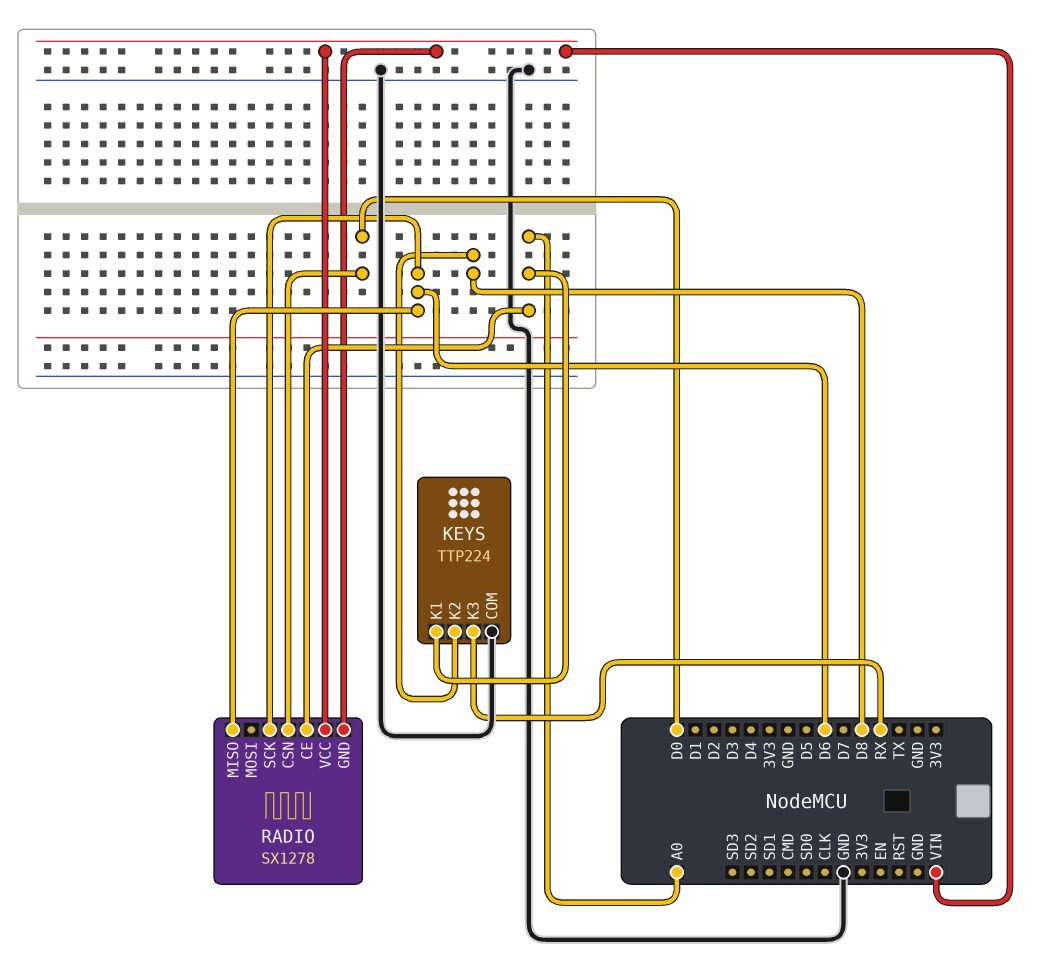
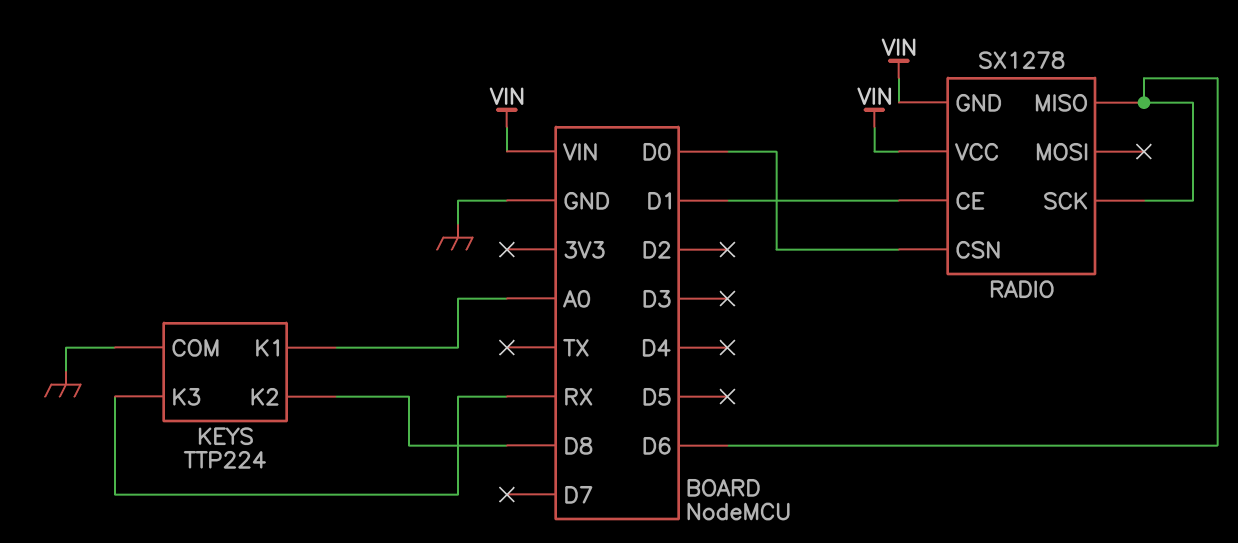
RADIO pin CE: A0 -> D1

